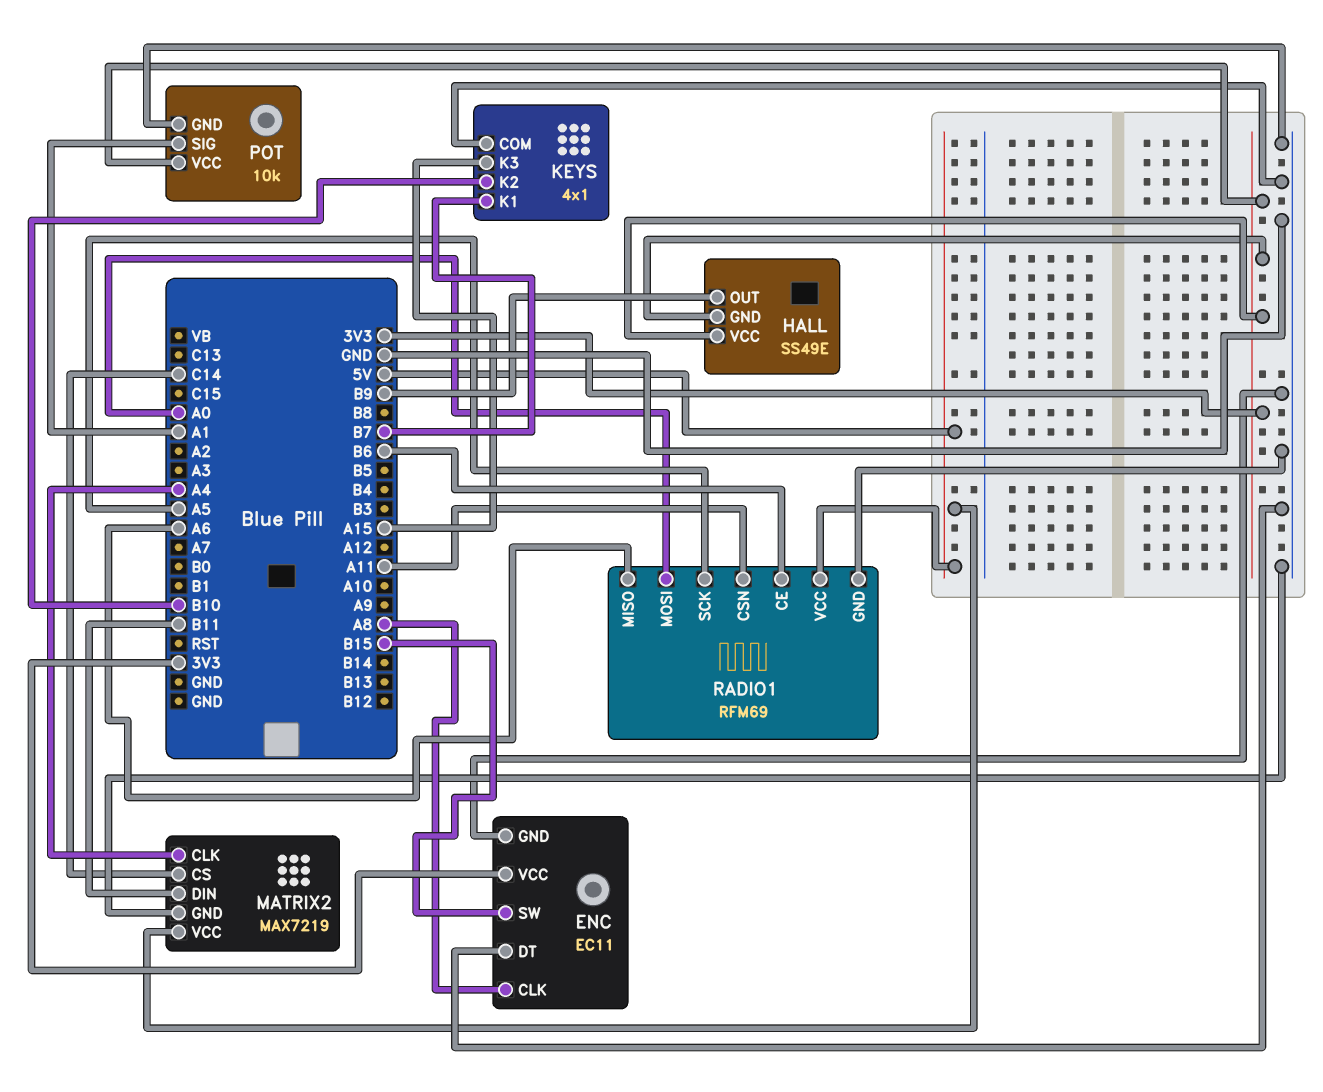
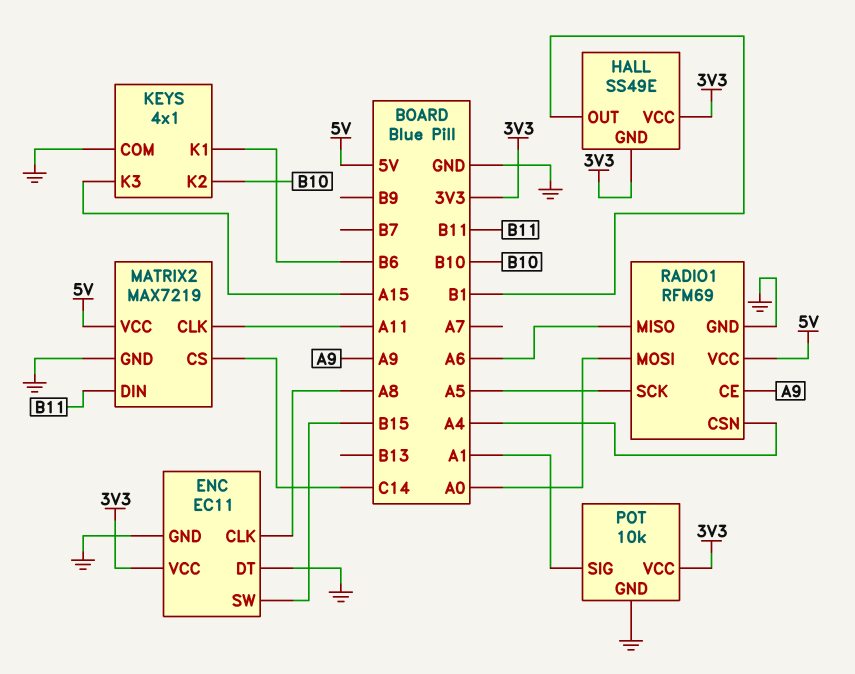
HALL pin OUT: B9 -> B1
KEYS pin K1: B7 -> B6
MATRIX2 pin CLK: A4 -> A11
RADIO1 pin CE: B6 -> A9
RADIO1 pin CSN: A11 -> A4

